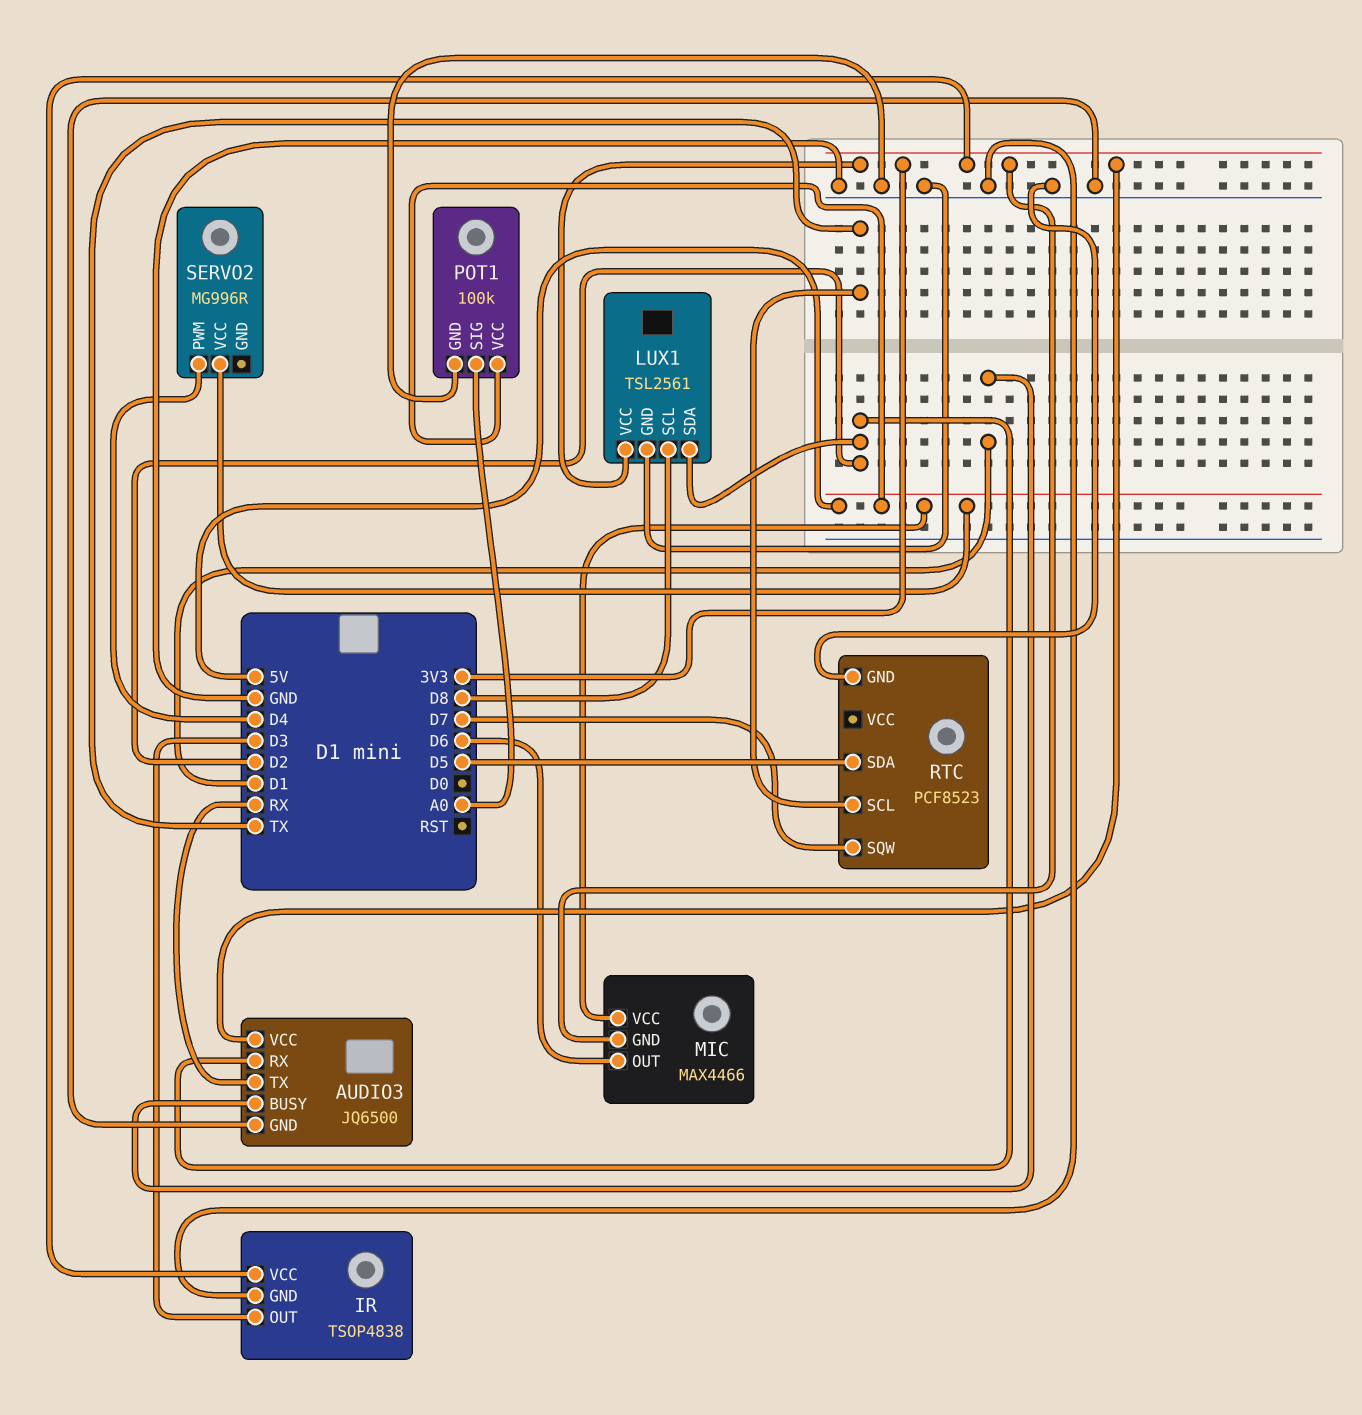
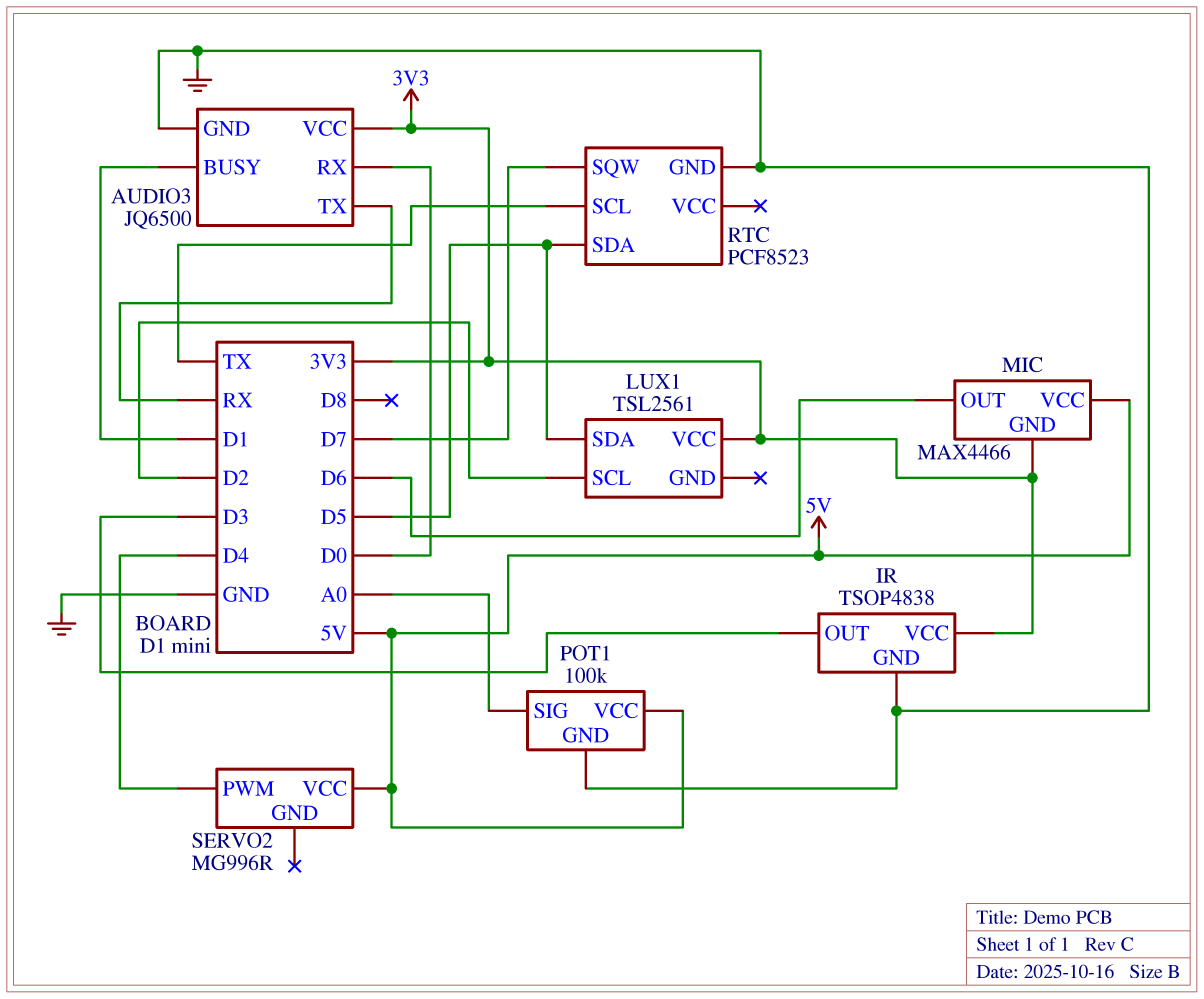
AUDIO3 pin RX: D2 -> D0
LUX1 pin GND: GND -> none
LUX1 pin SCL: D8 -> D2
LUX1 pin SDA: D2 -> D5

